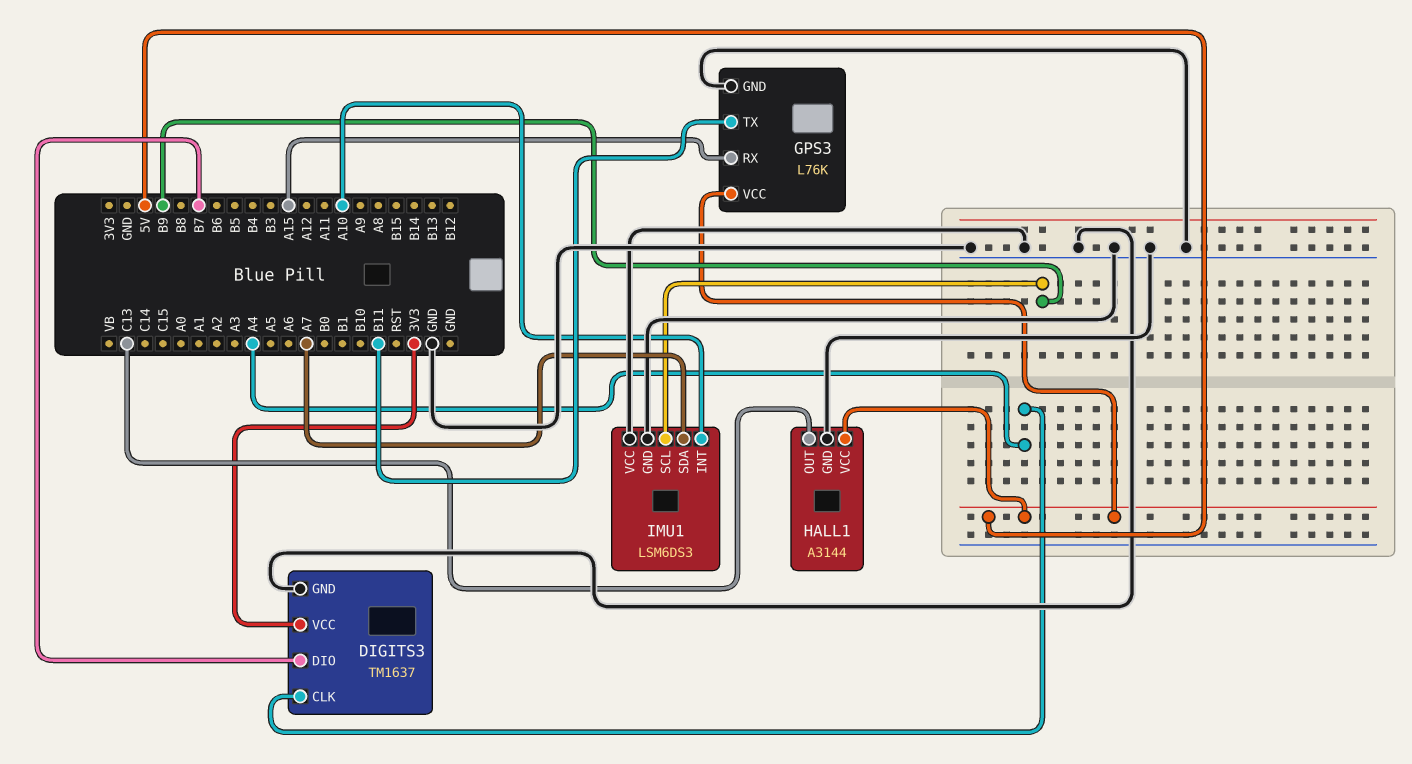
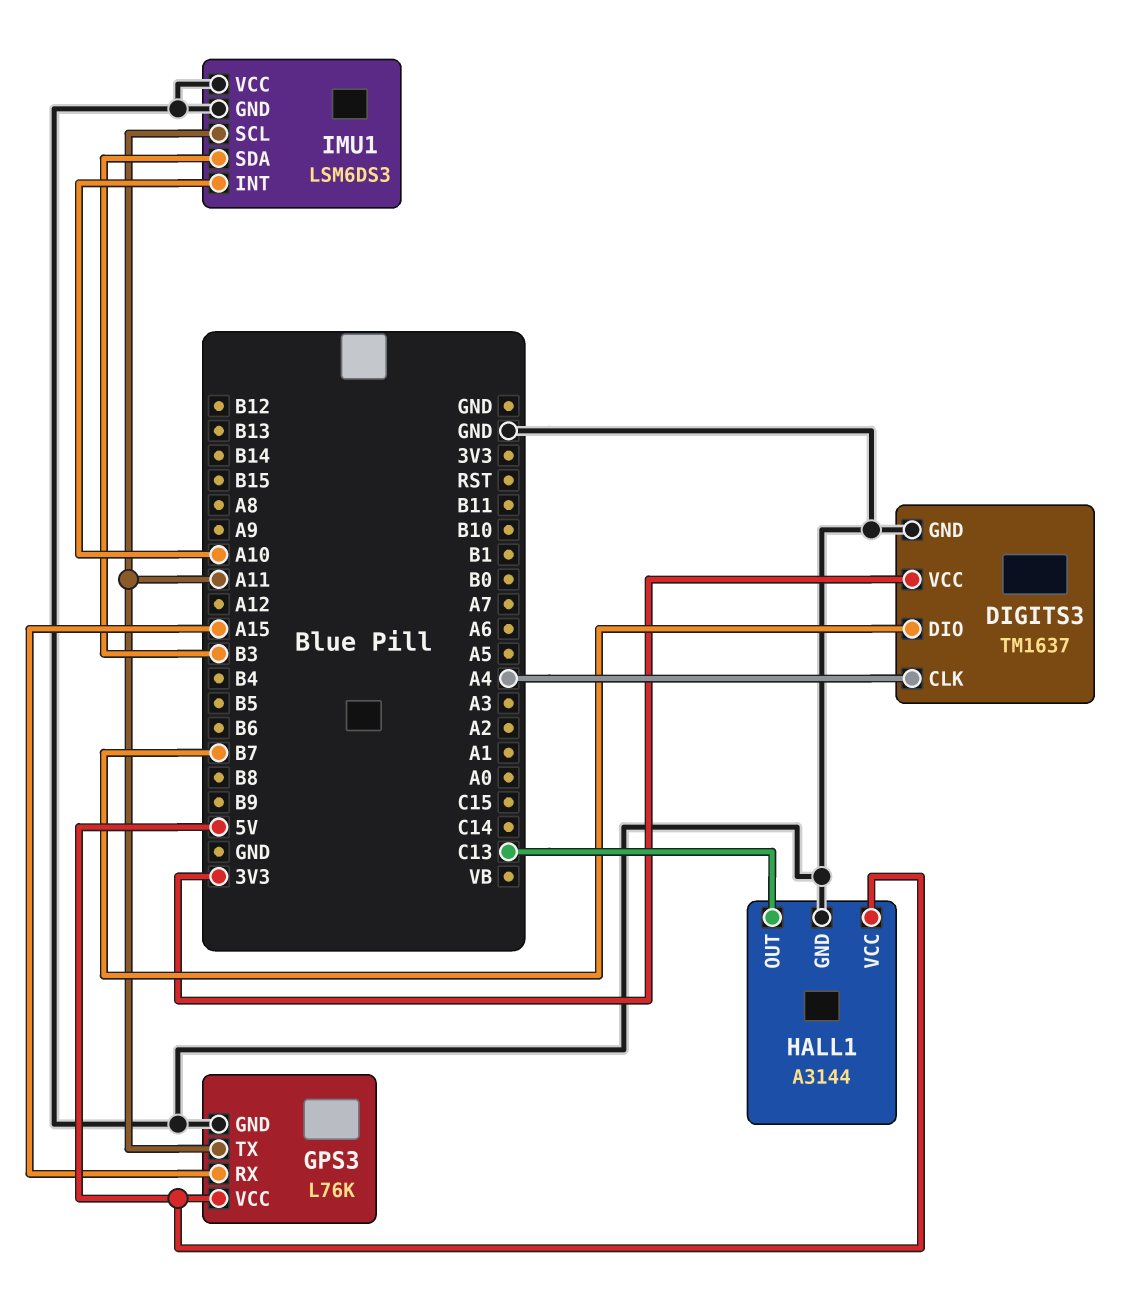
GPS3 pin TX: B11 -> A11
IMU1 pin SCL: B9 -> A11
IMU1 pin SDA: A7 -> B3

